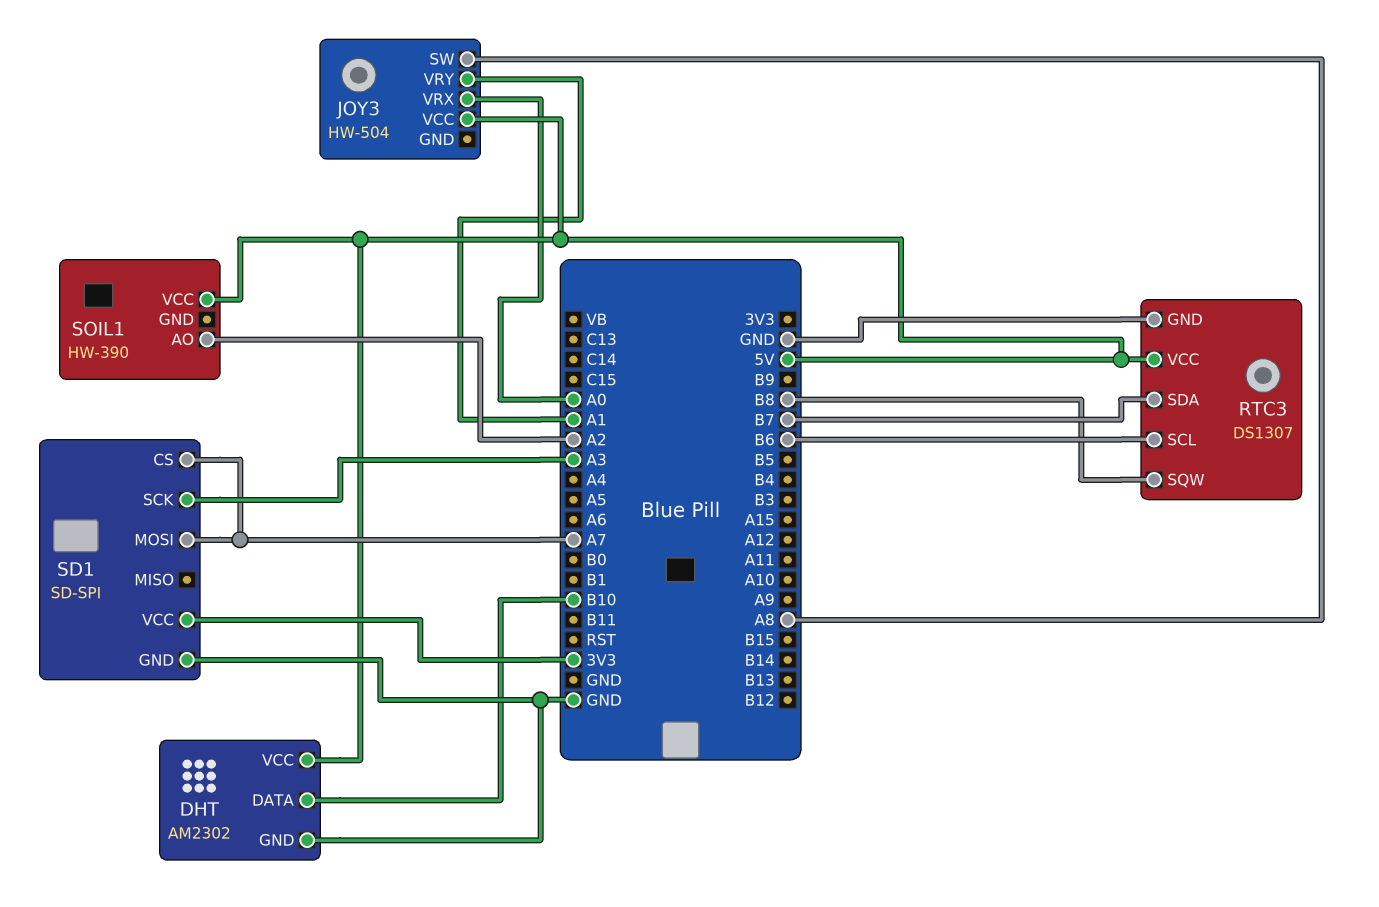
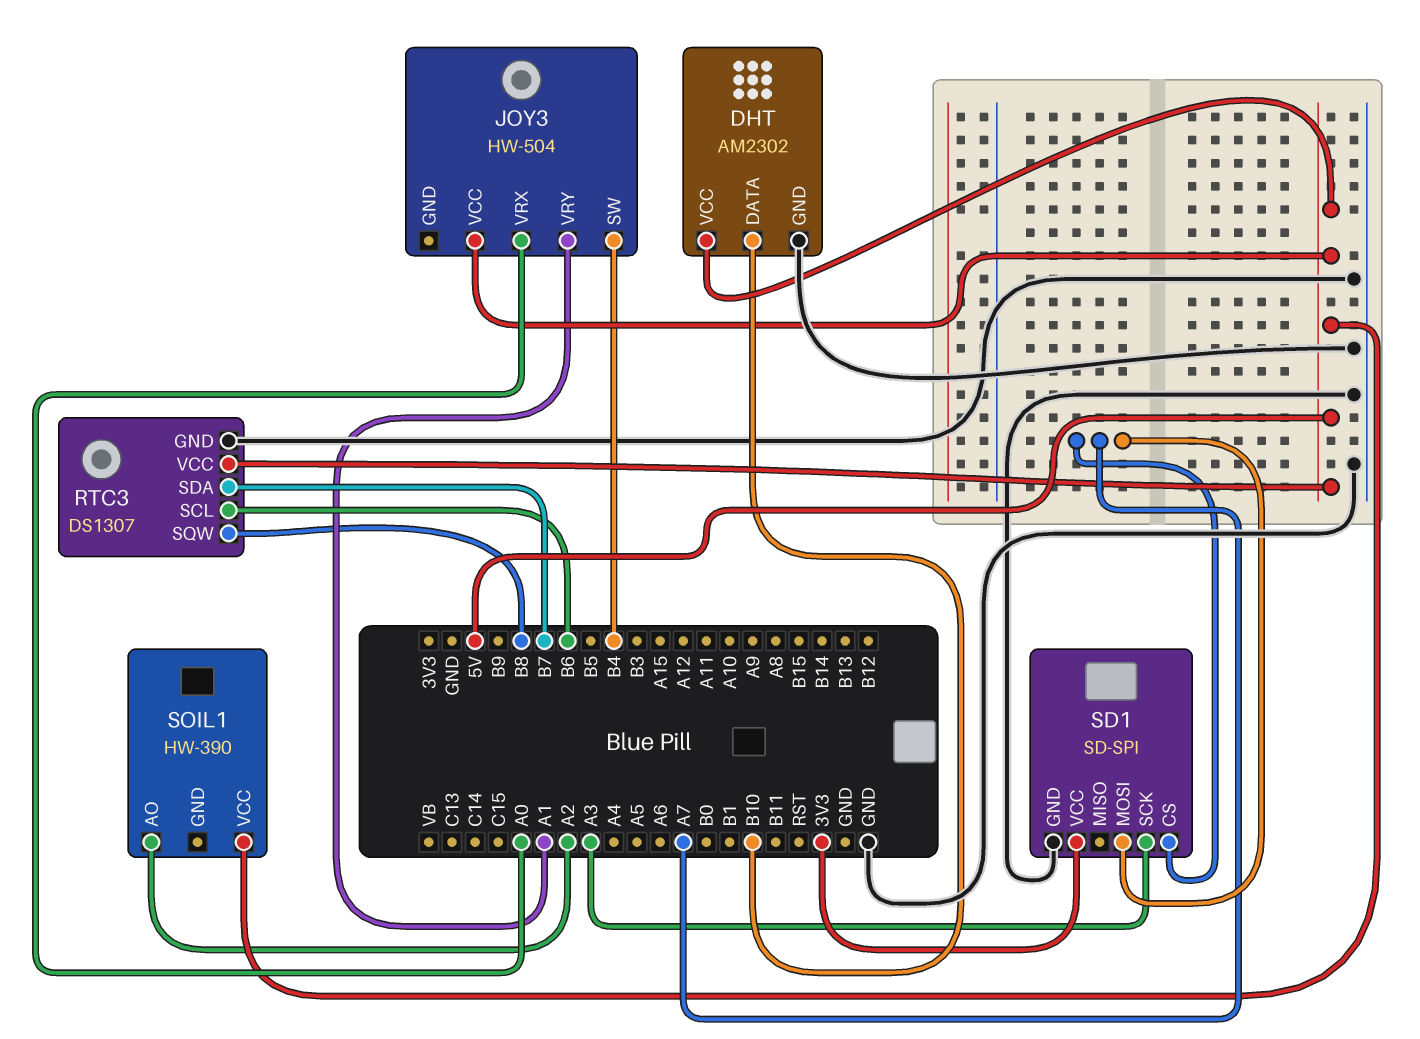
JOY3 pin SW: A8 -> B4

